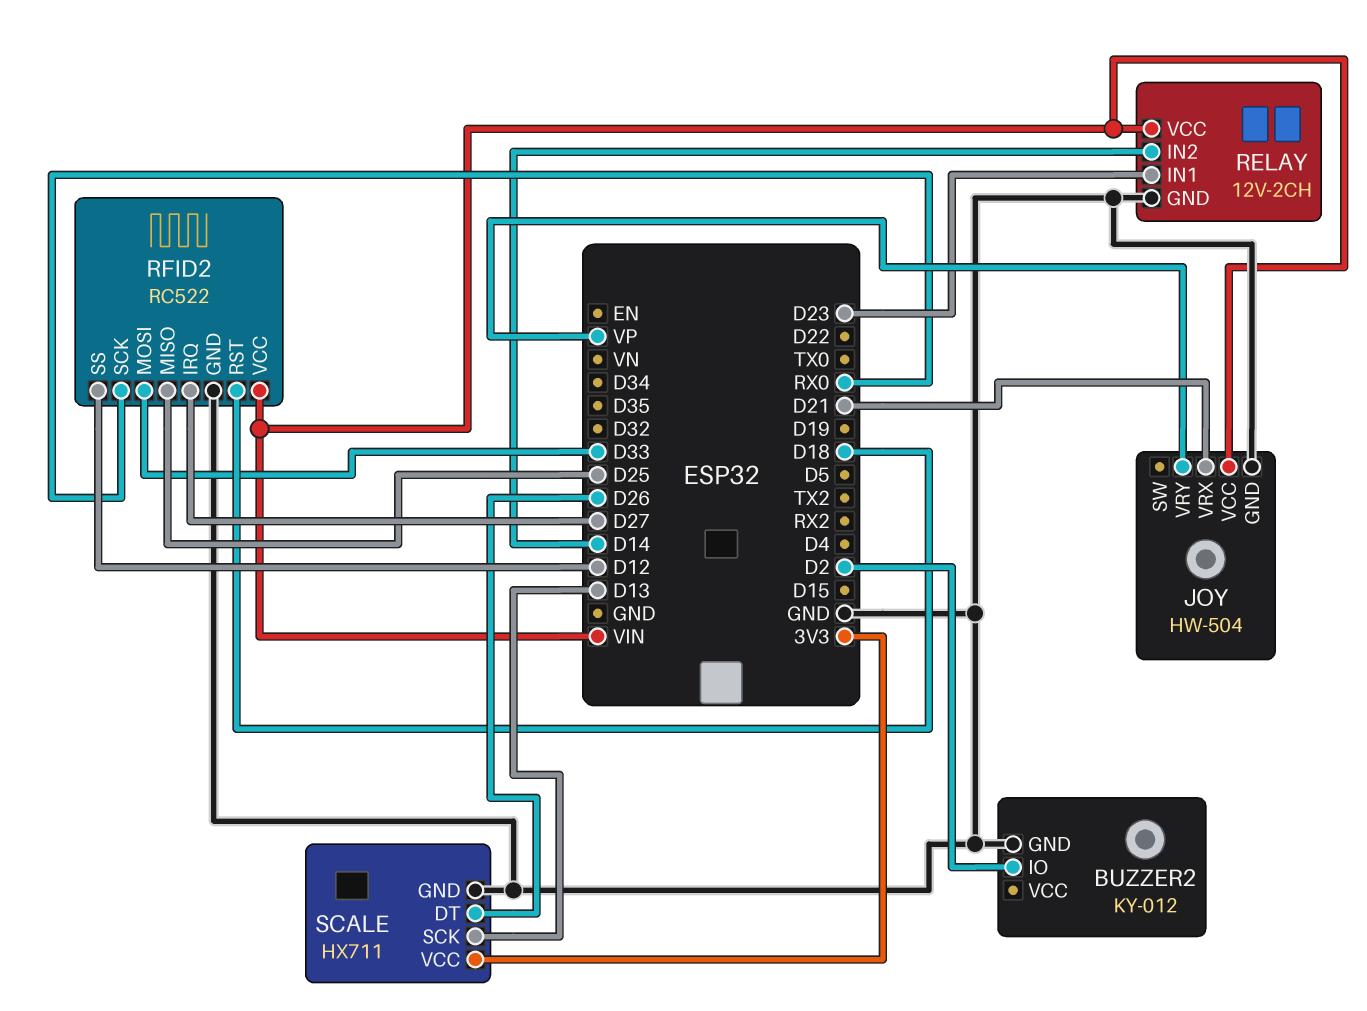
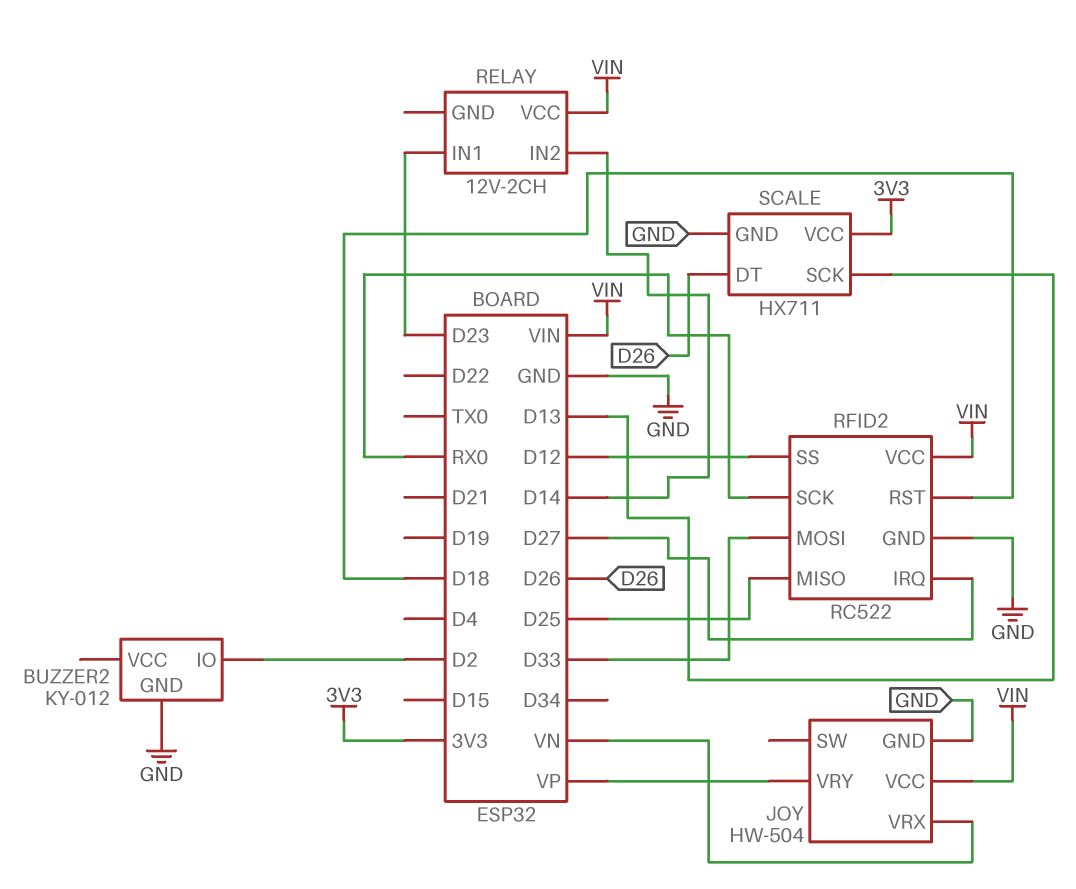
JOY pin VRX: D21 -> VN
RELAY pin GND: GND -> none

